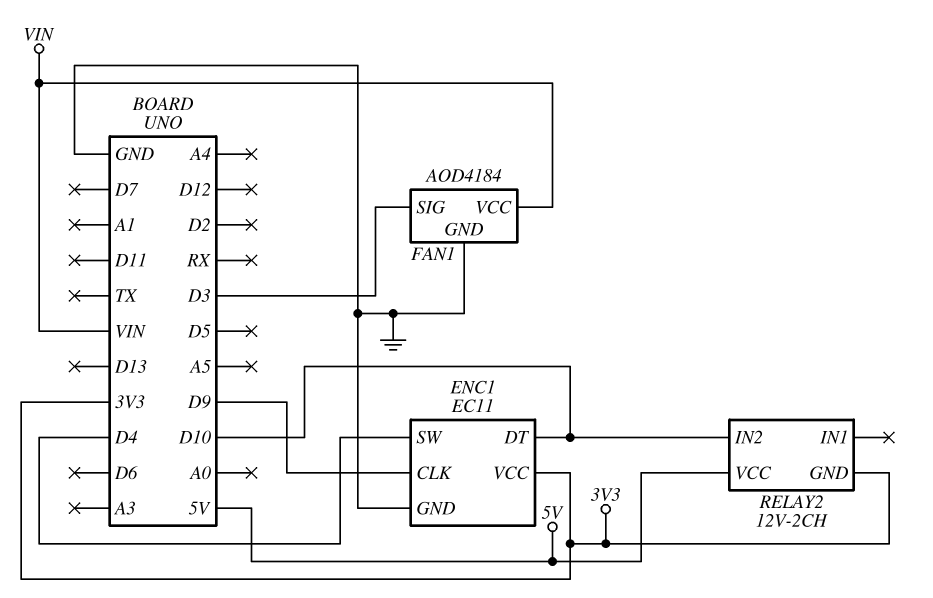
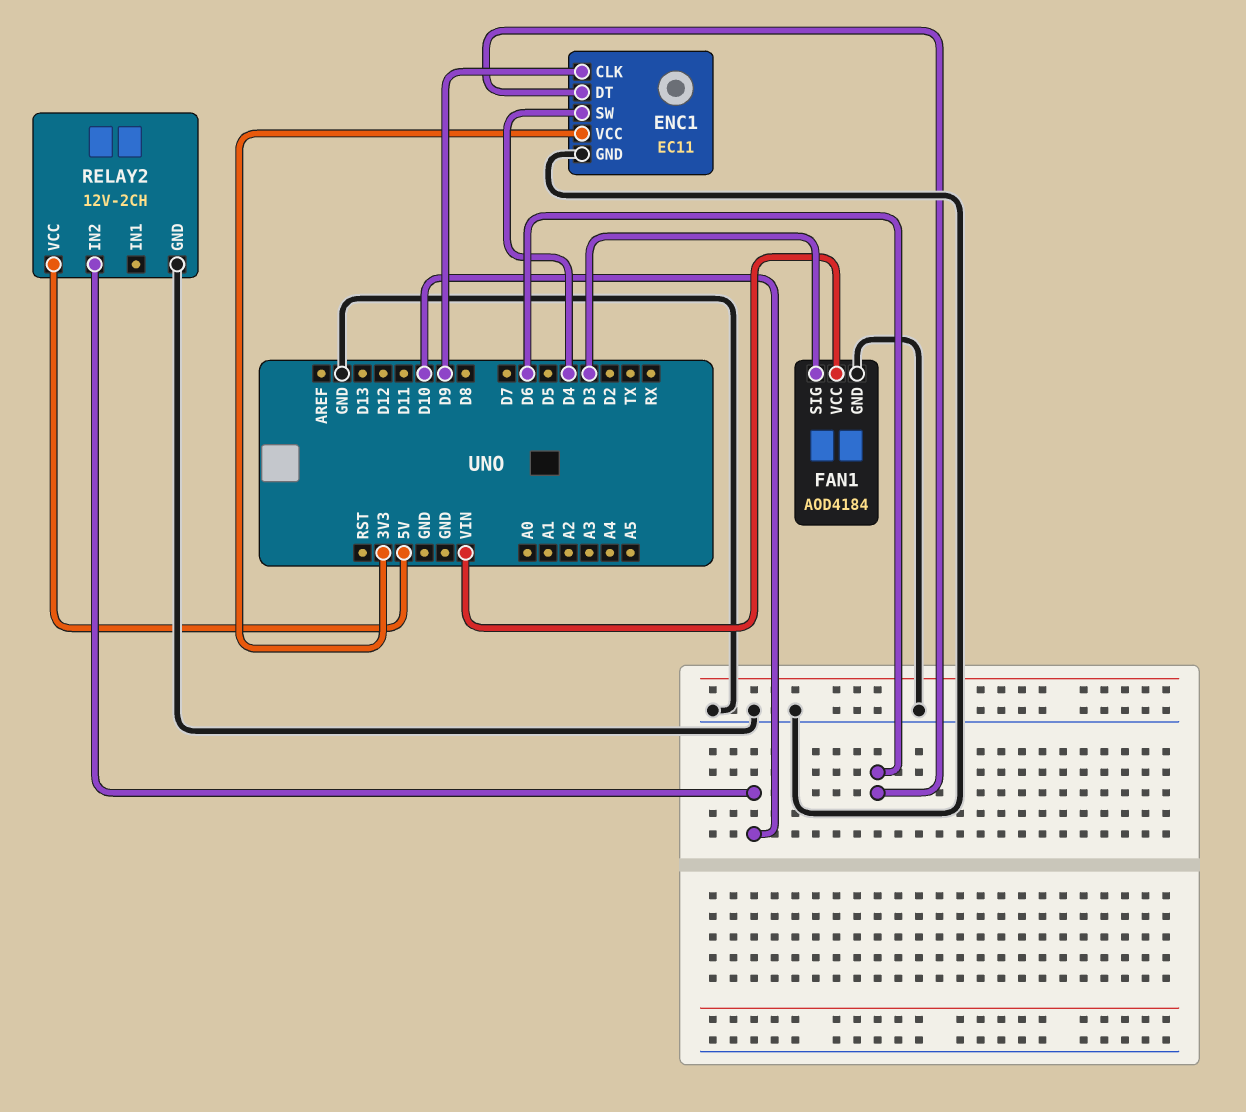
ENC1 pin DT: D10 -> D6
RELAY2 pin GND: 3V3 -> GND

